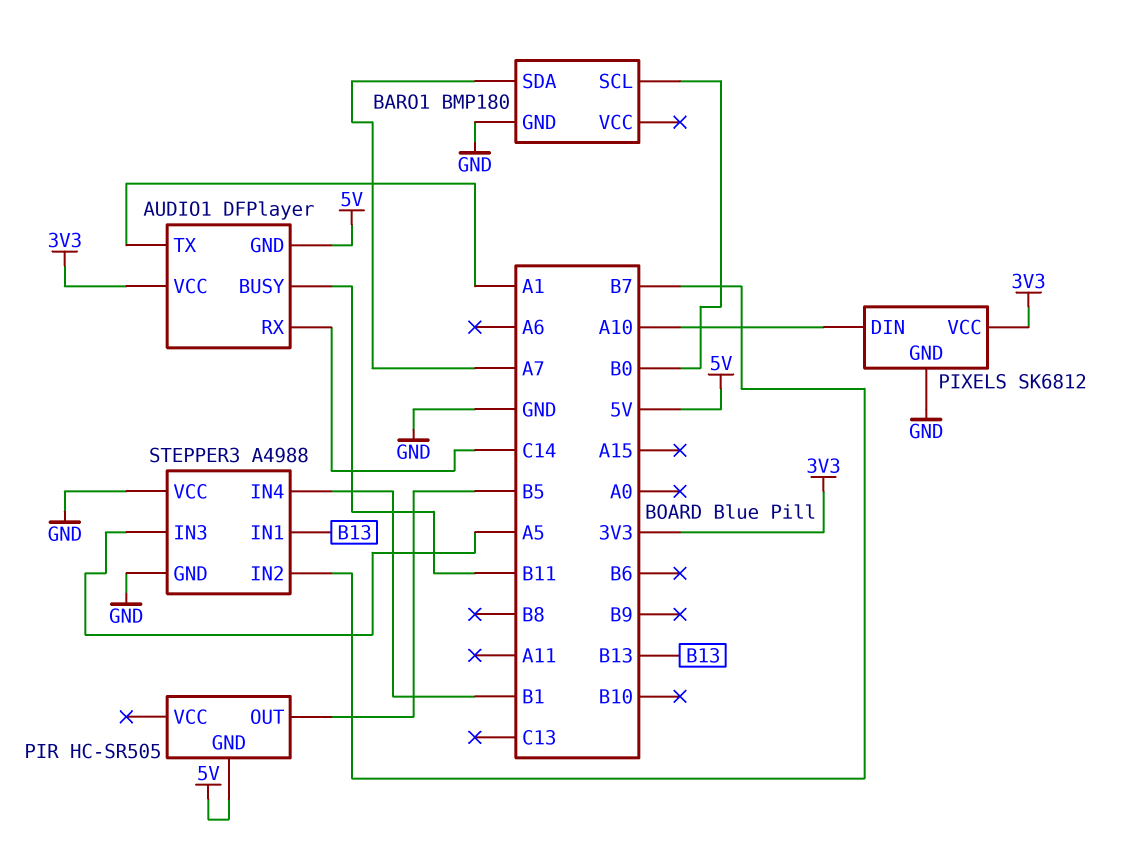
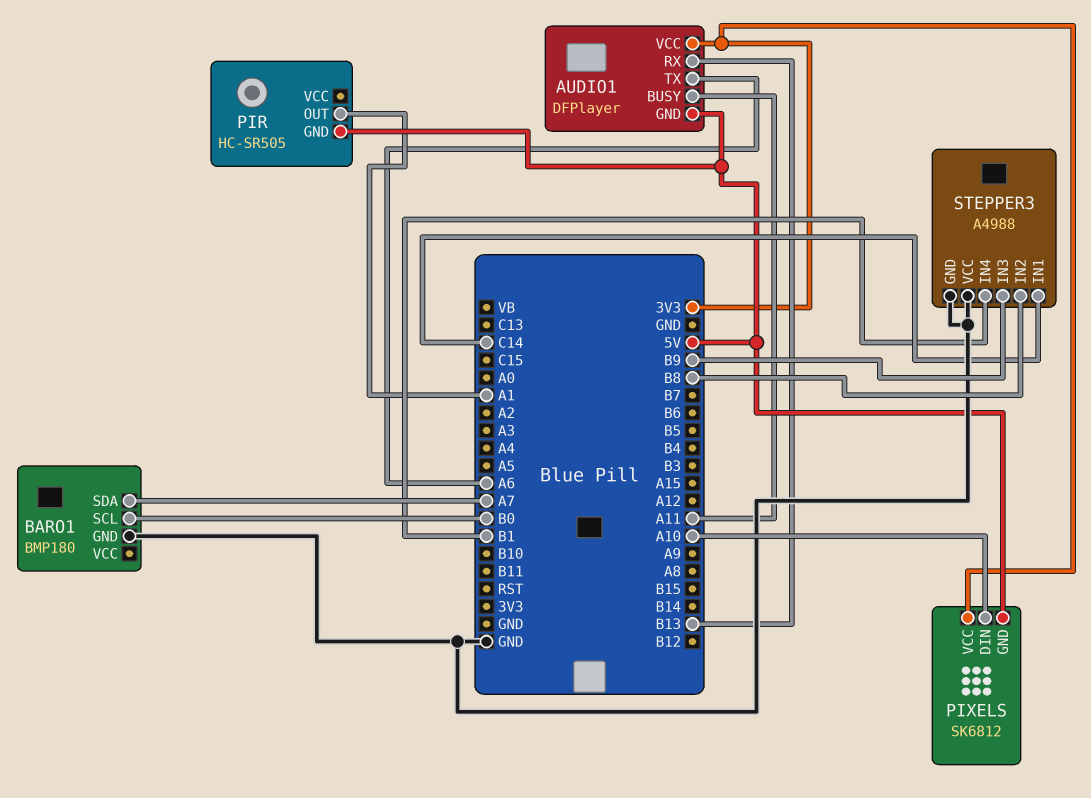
AUDIO1 pin BUSY: B11 -> A11
AUDIO1 pin RX: C14 -> B13
AUDIO1 pin TX: A1 -> A6
PIR pin OUT: B5 -> A1
PIXELS pin GND: GND -> 5V
STEPPER3 pin IN1: B13 -> C14
STEPPER3 pin IN2: B7 -> B8
STEPPER3 pin IN3: A5 -> B9

